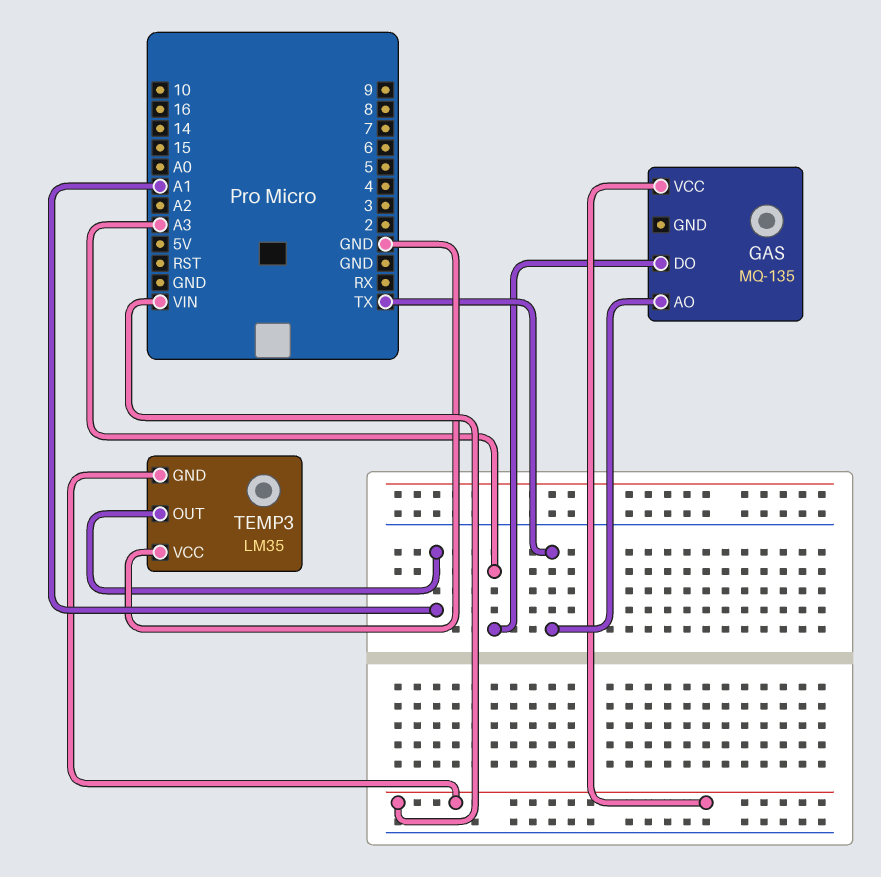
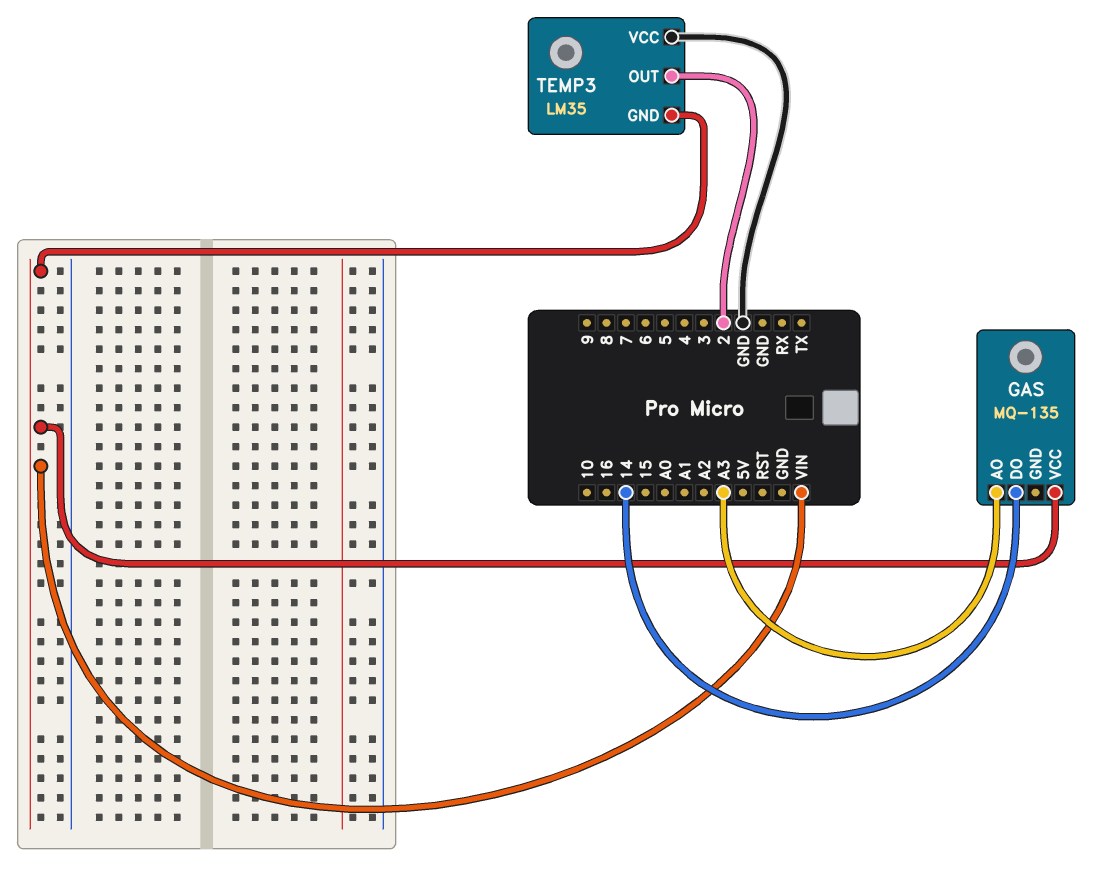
GAS pin AO: TX -> A3
GAS pin DO: A3 -> 14
TEMP3 pin OUT: A1 -> 2

